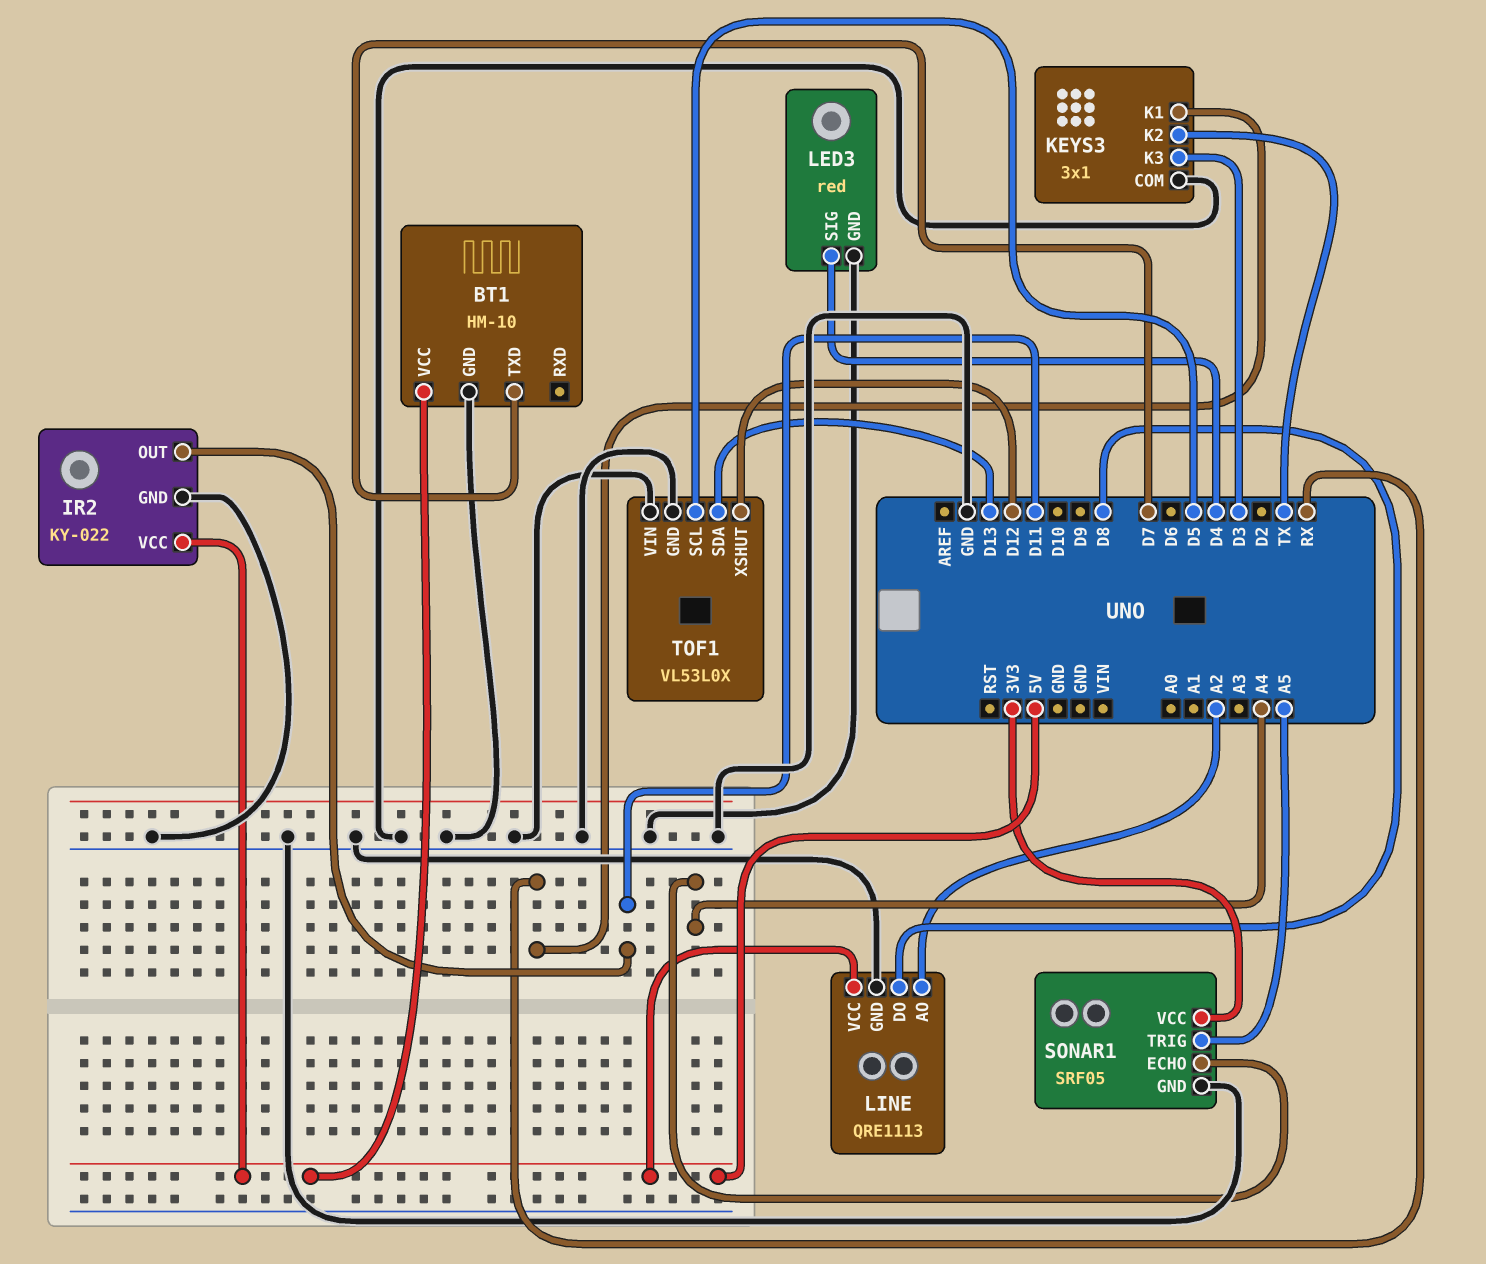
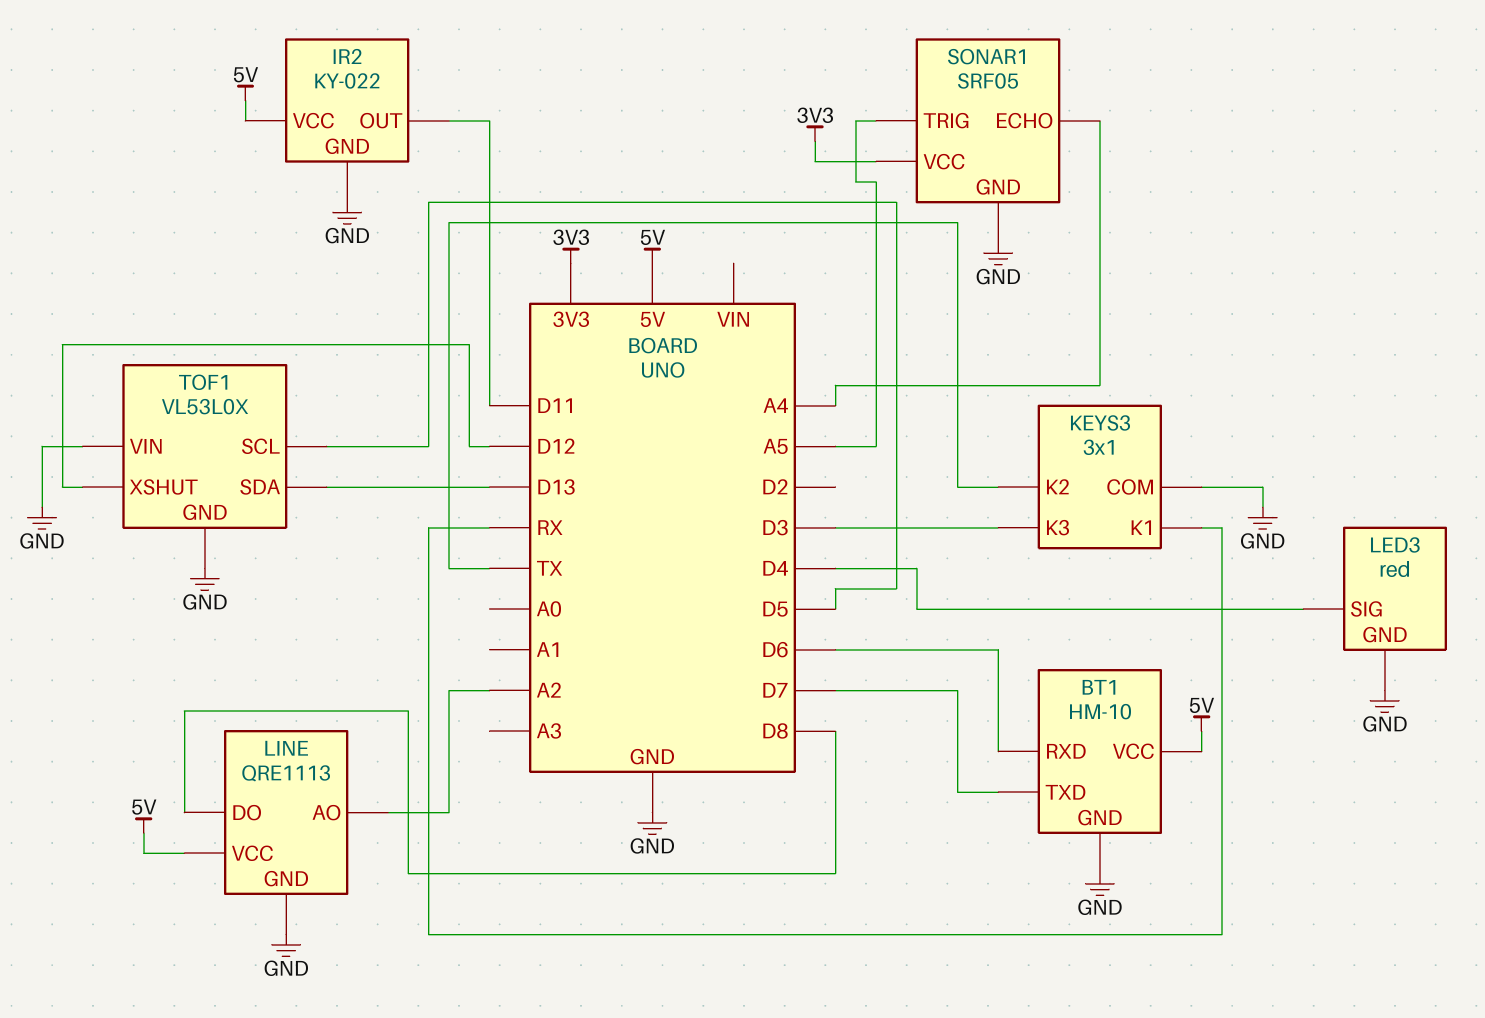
BT1 pin RXD: none -> D6

